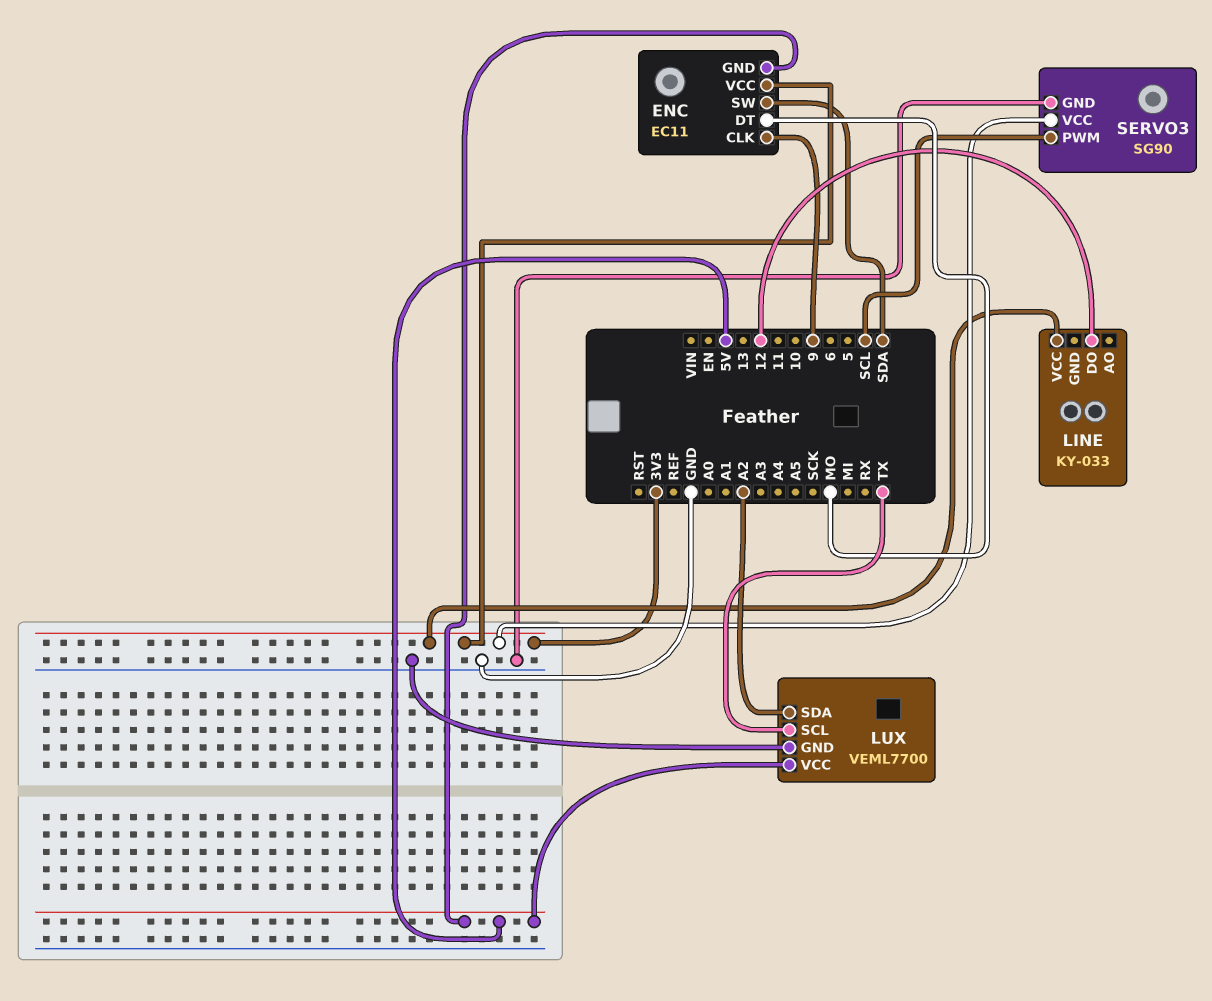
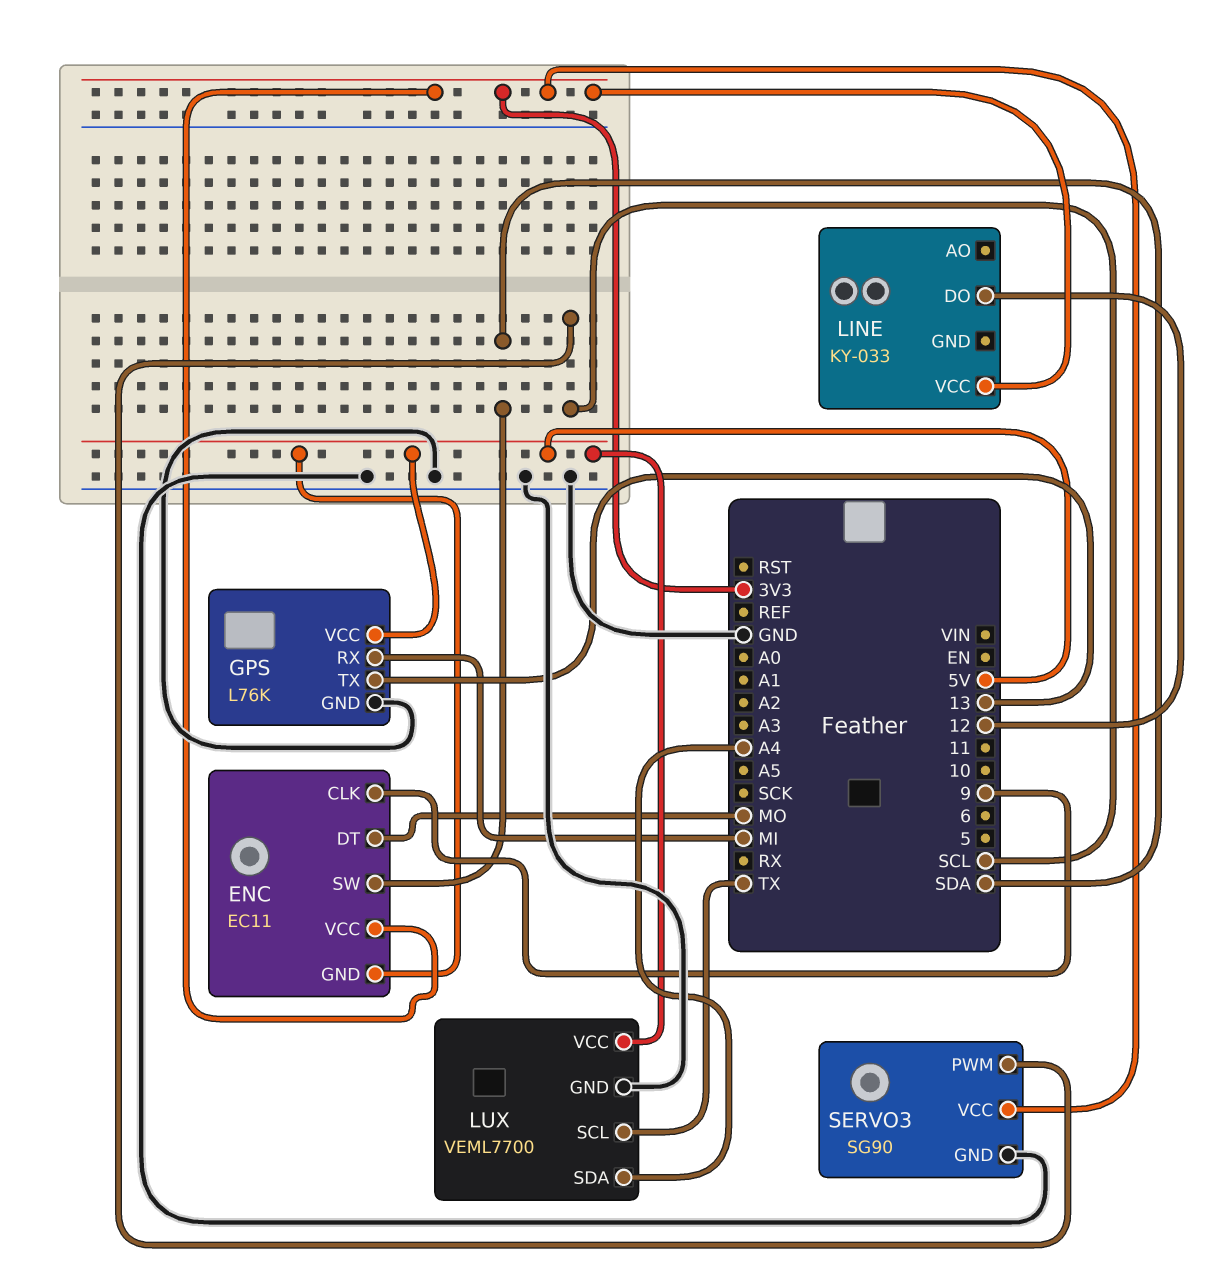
GPS: none -> L76K
GPS pin GND: none -> GND
GPS pin RX: none -> MI
GPS pin TX: none -> 13
GPS pin VCC: none -> 5V
LUX pin SDA: A2 -> A4

